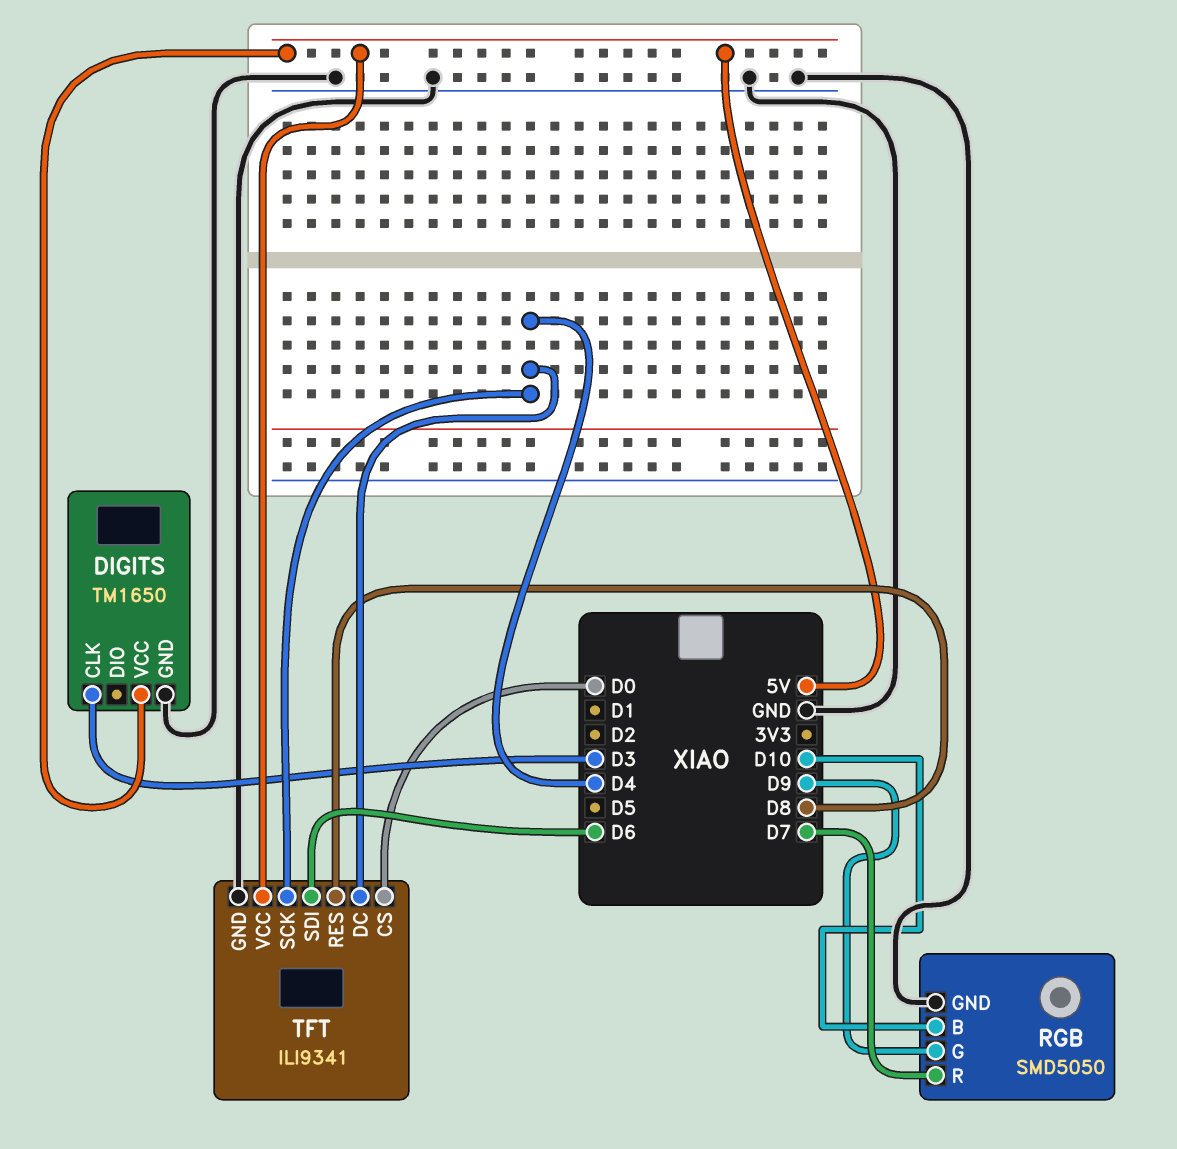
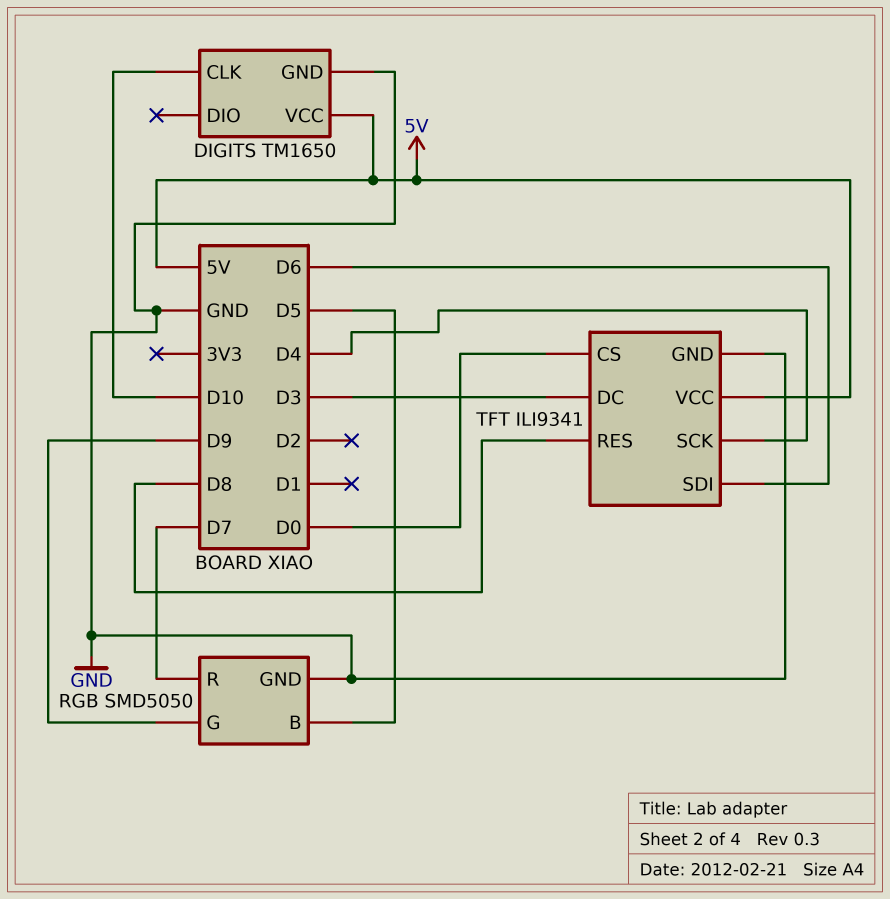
DIGITS pin CLK: D3 -> D10
RGB pin B: D10 -> D5
TFT pin DC: D4 -> D3

